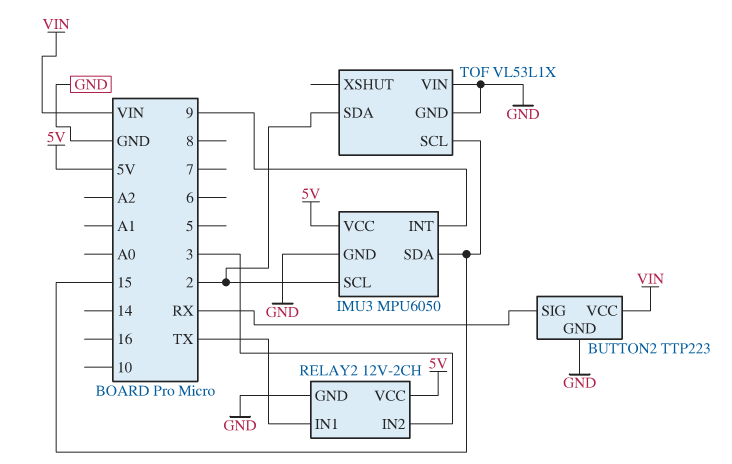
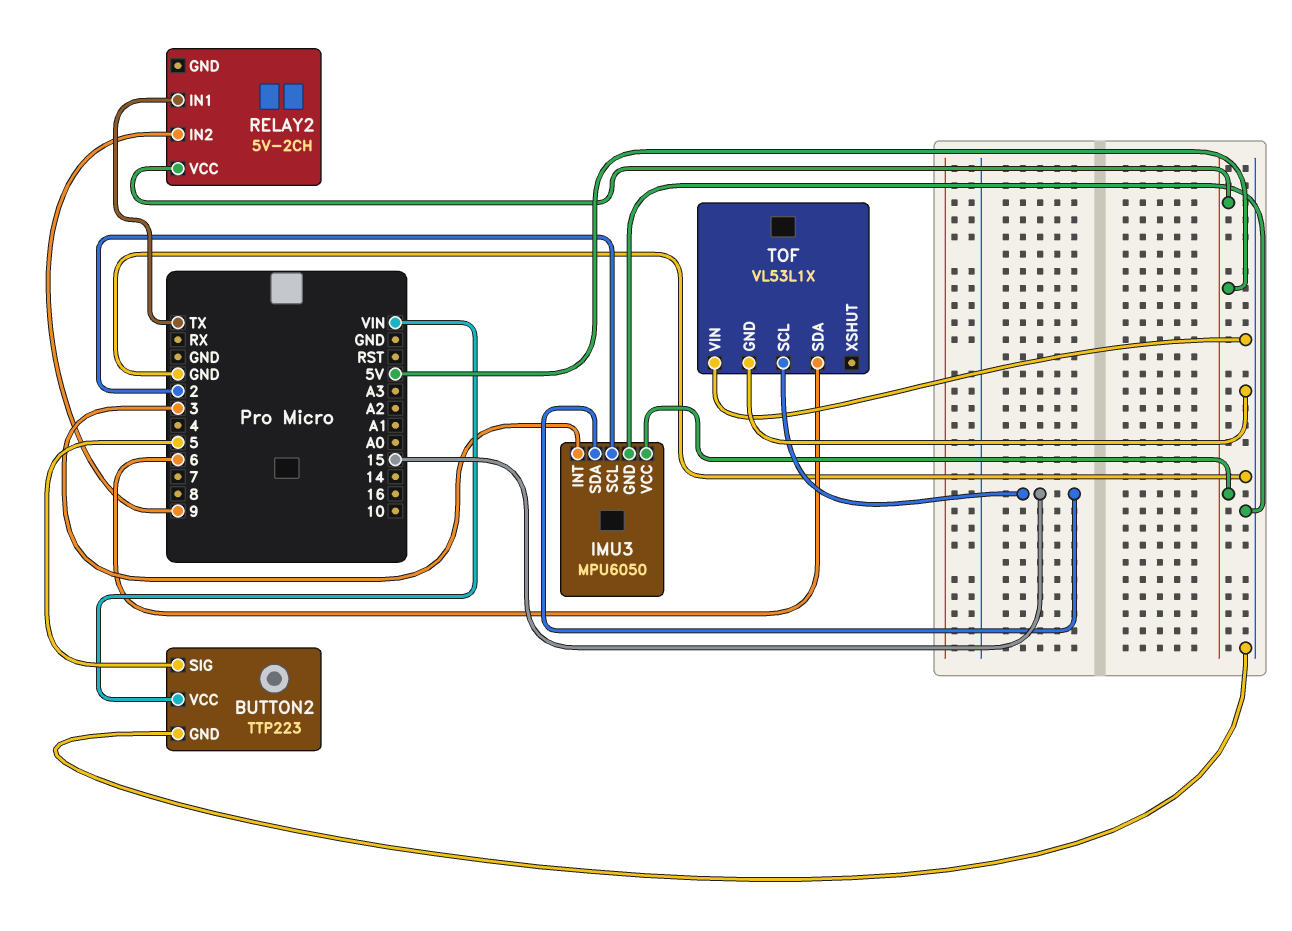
BUTTON2 pin SIG: RX -> 5
IMU3 pin INT: 9 -> 3
RELAY2: 12V-2CH -> 5V-2CH
RELAY2 pin GND: GND -> none
RELAY2 pin IN2: 3 -> 9
TOF pin SDA: 2 -> 6

